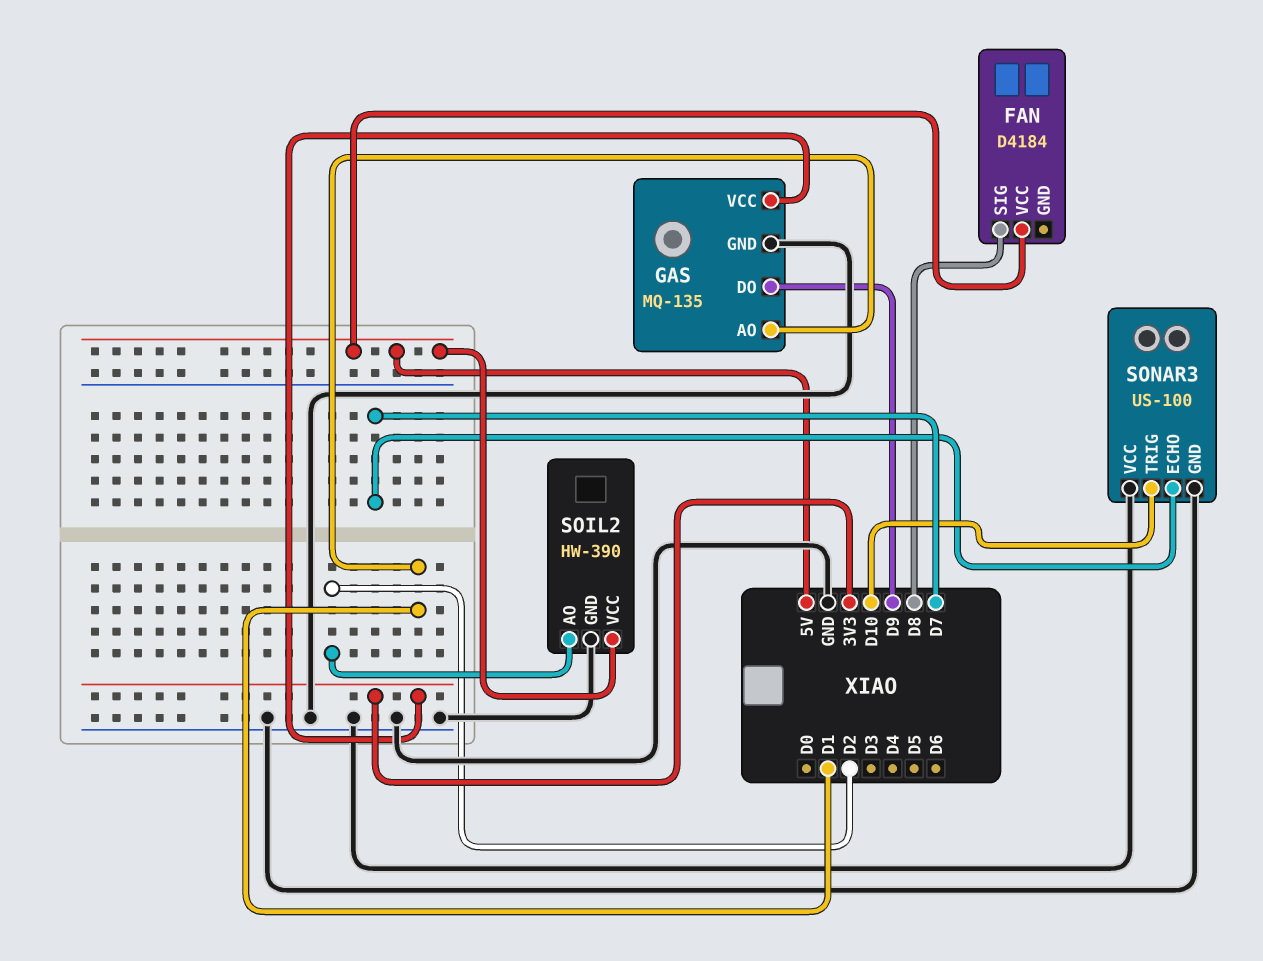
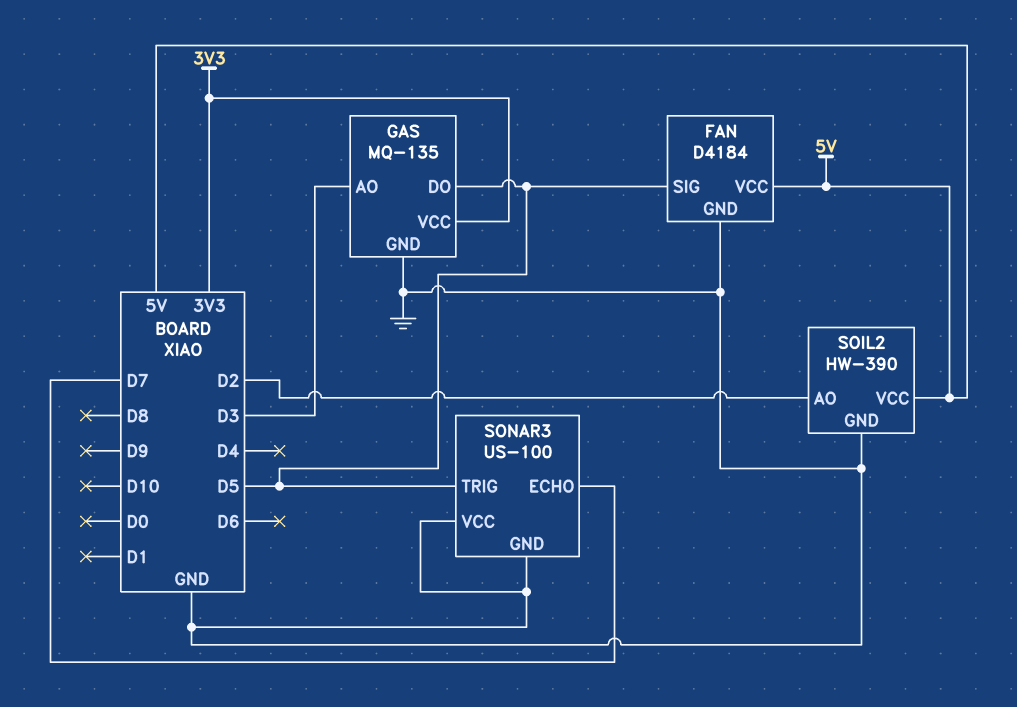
FAN pin GND: none -> GND
FAN pin SIG: D8 -> D5
GAS pin AO: D1 -> D3
GAS pin DO: D9 -> D5
SONAR3 pin TRIG: D10 -> D5

